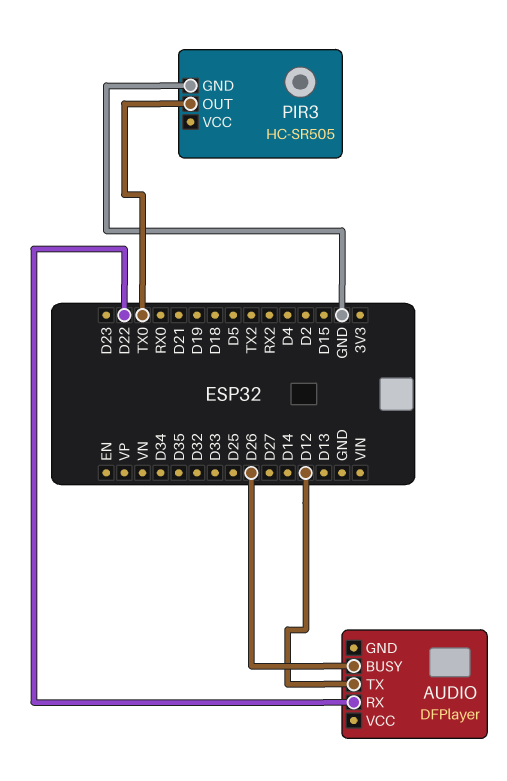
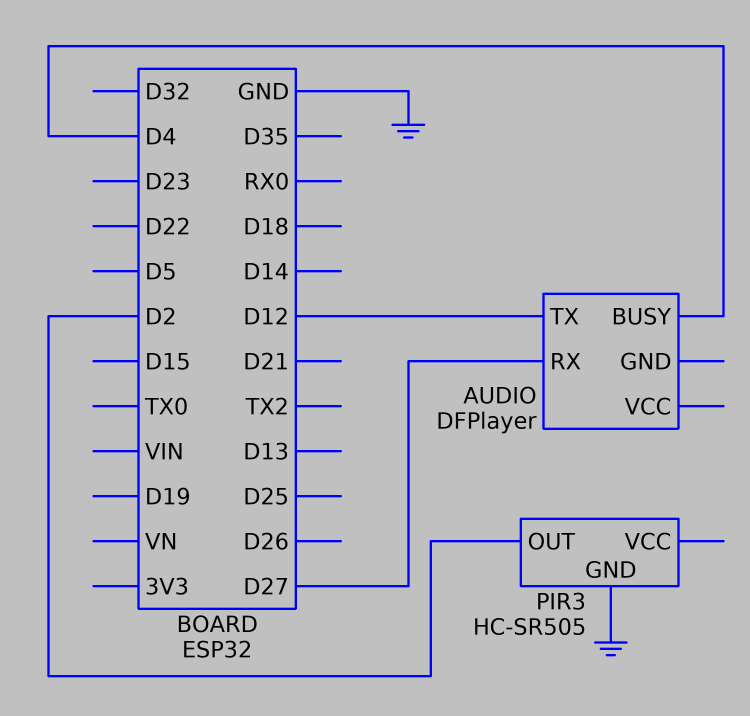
AUDIO pin BUSY: D26 -> D4
AUDIO pin RX: D22 -> D27
PIR3 pin OUT: TX0 -> D2

